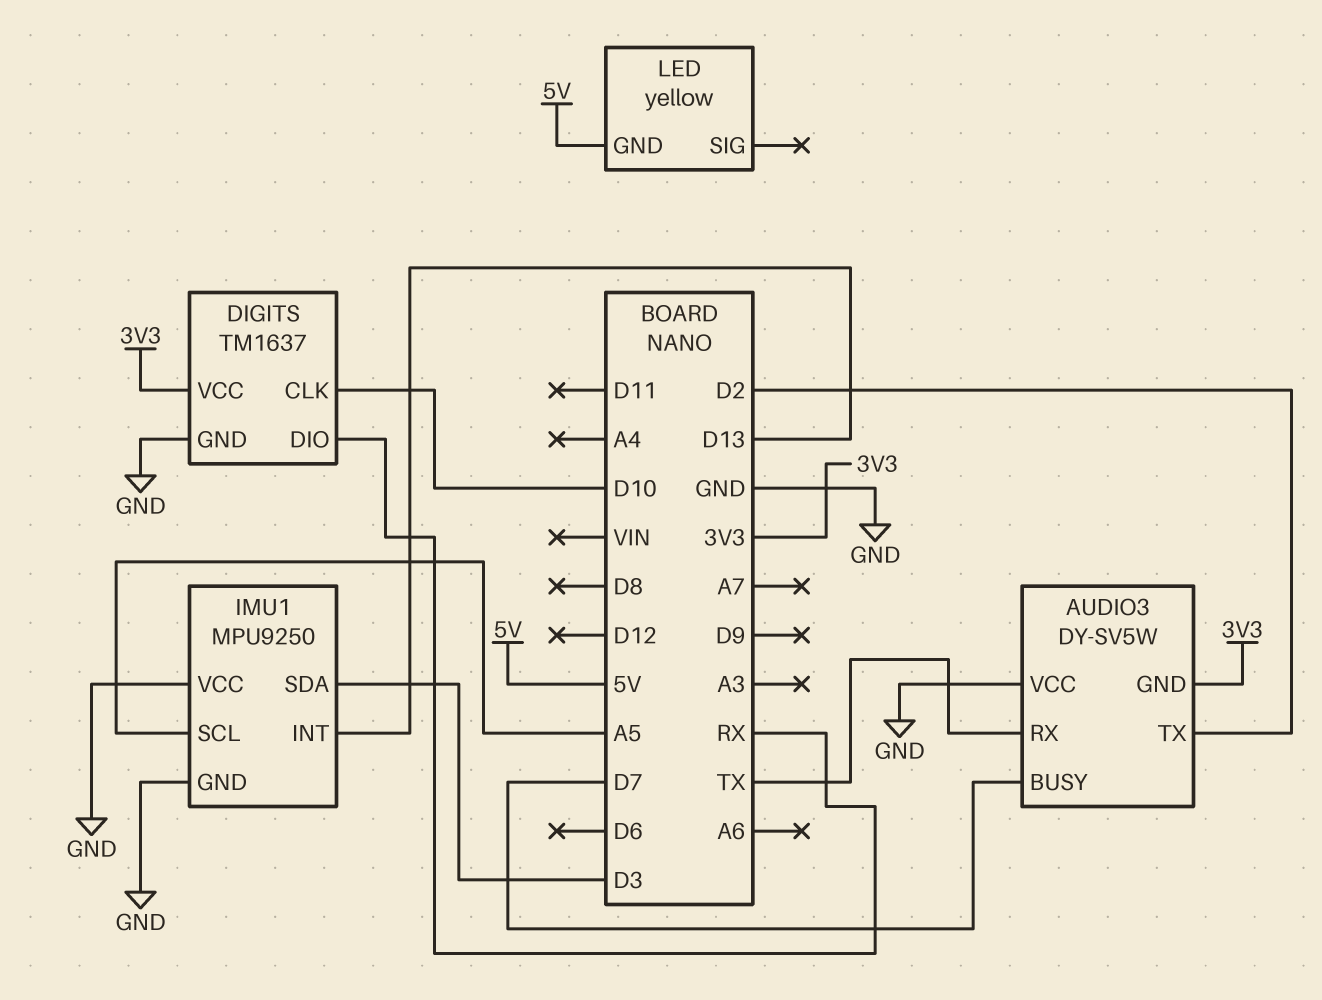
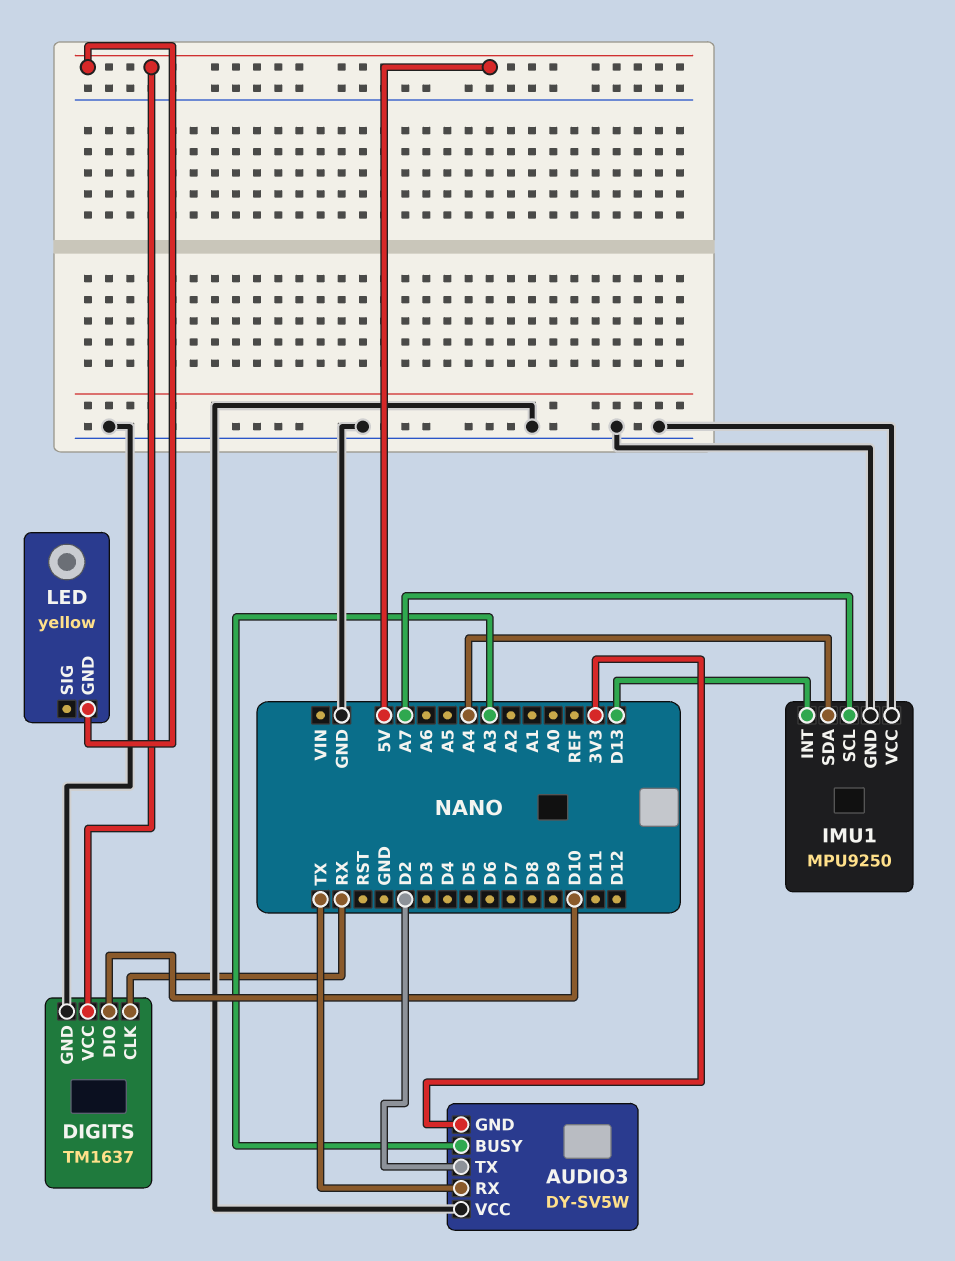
AUDIO3 pin BUSY: D7 -> A3
DIGITS pin CLK: D10 -> RX
DIGITS pin DIO: RX -> D10
DIGITS pin VCC: 3V3 -> 5V
IMU1 pin SCL: A5 -> A7
IMU1 pin SDA: D3 -> A4

